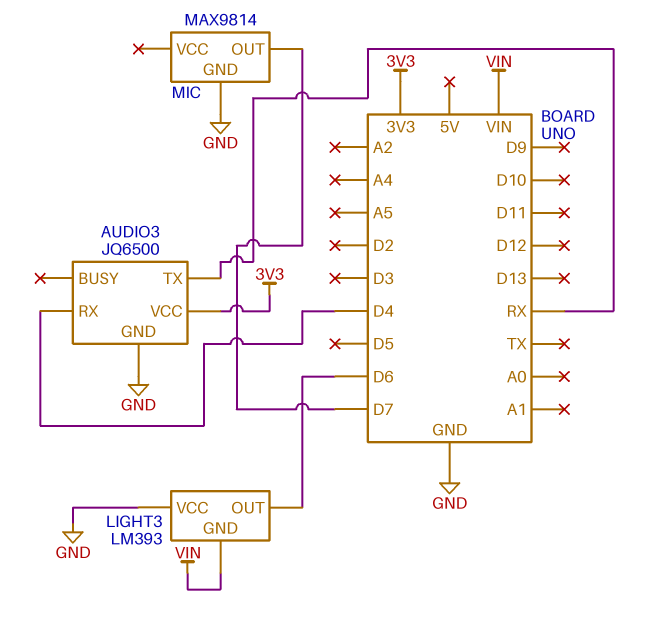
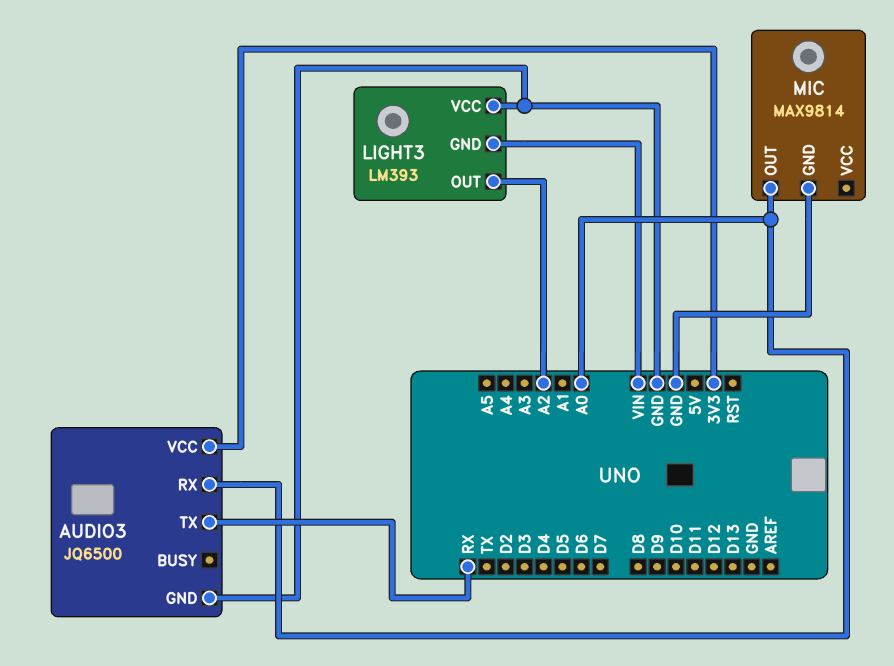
AUDIO3 pin RX: D4 -> A0
LIGHT3 pin OUT: D6 -> A2
MIC pin OUT: D7 -> A0

